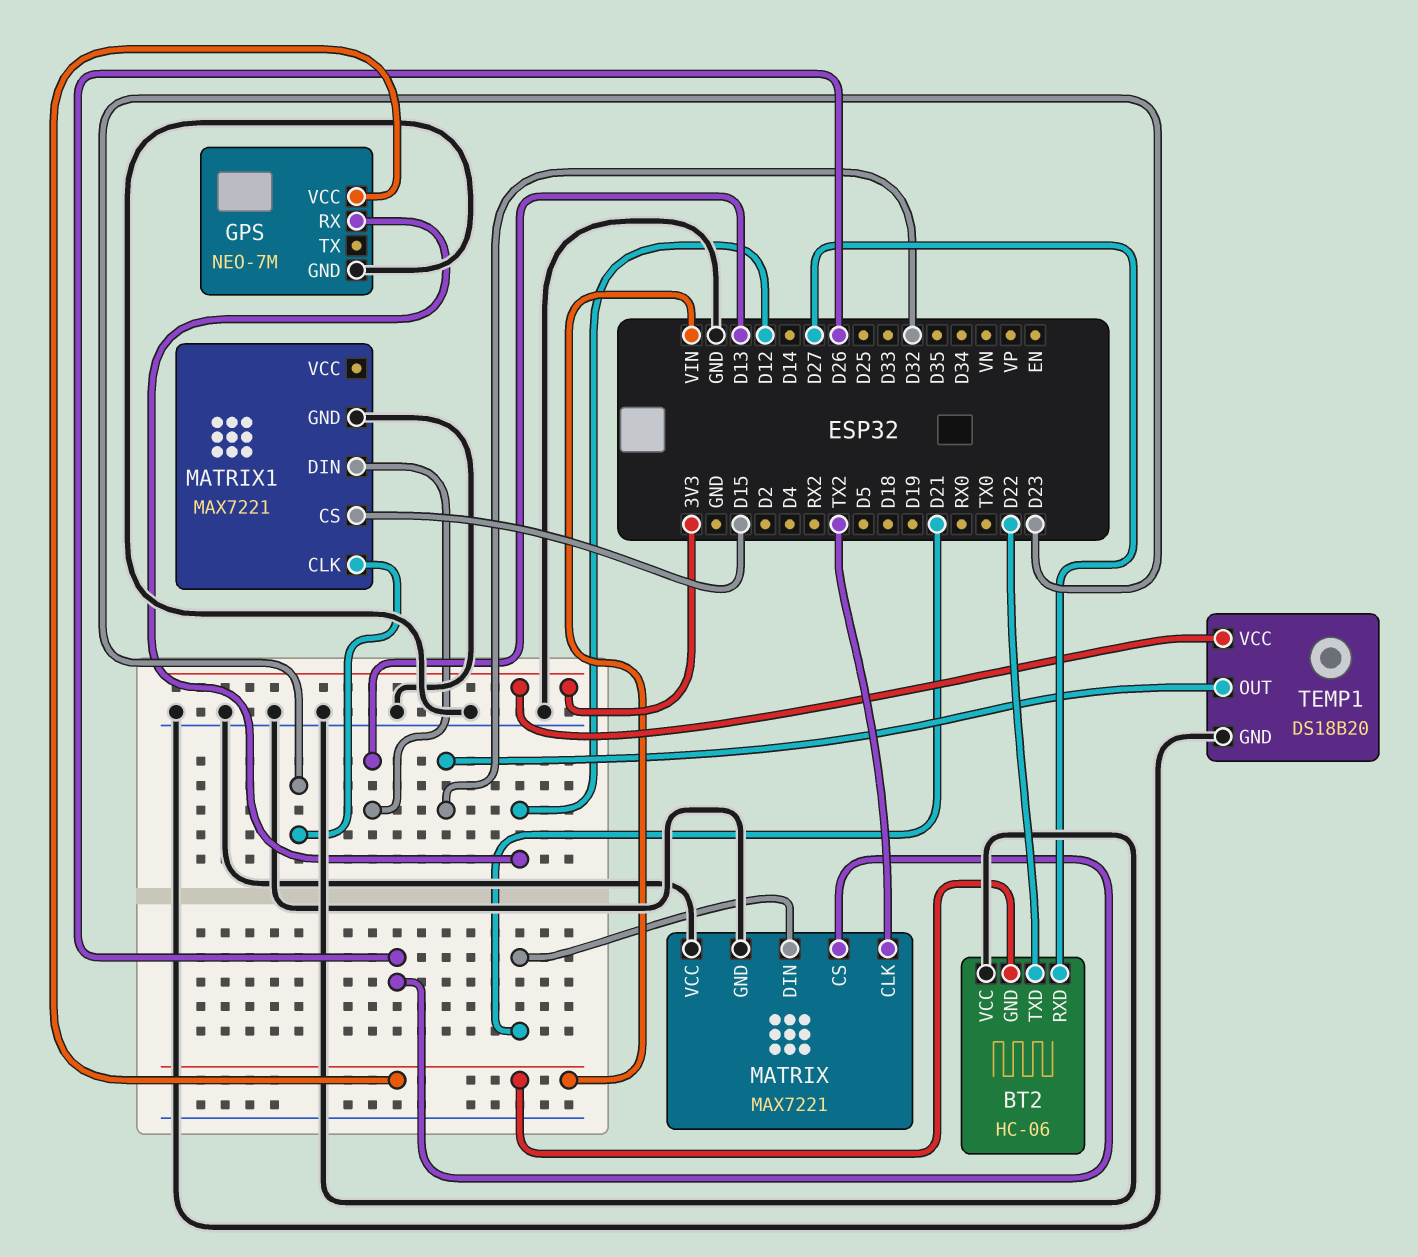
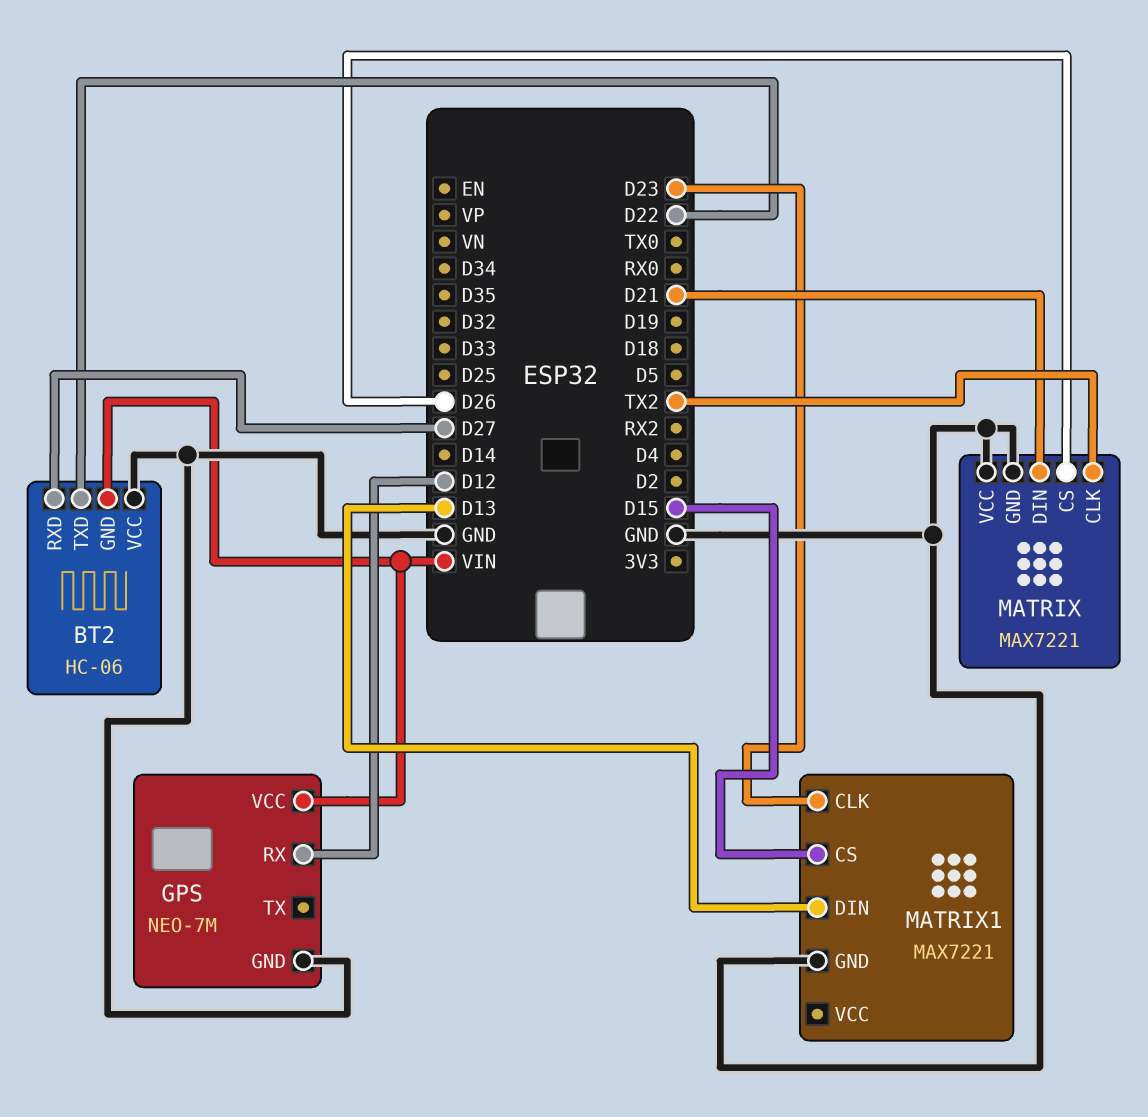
TEMP1: DS18B20 -> none
TEMP1 pin GND: GND -> none
TEMP1 pin OUT: D32 -> none
TEMP1 pin VCC: 3V3 -> none

